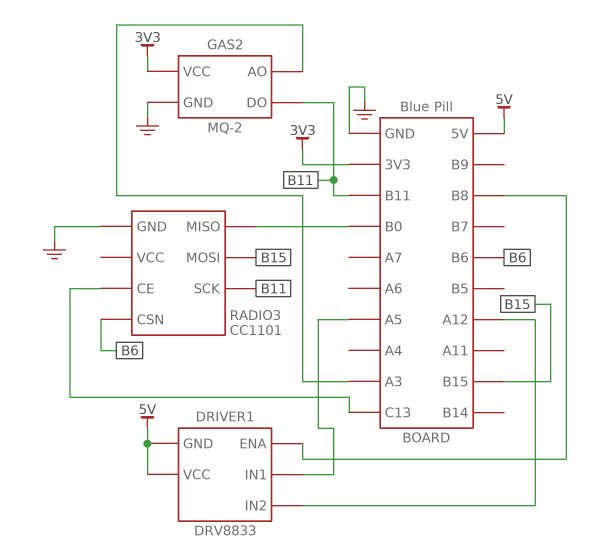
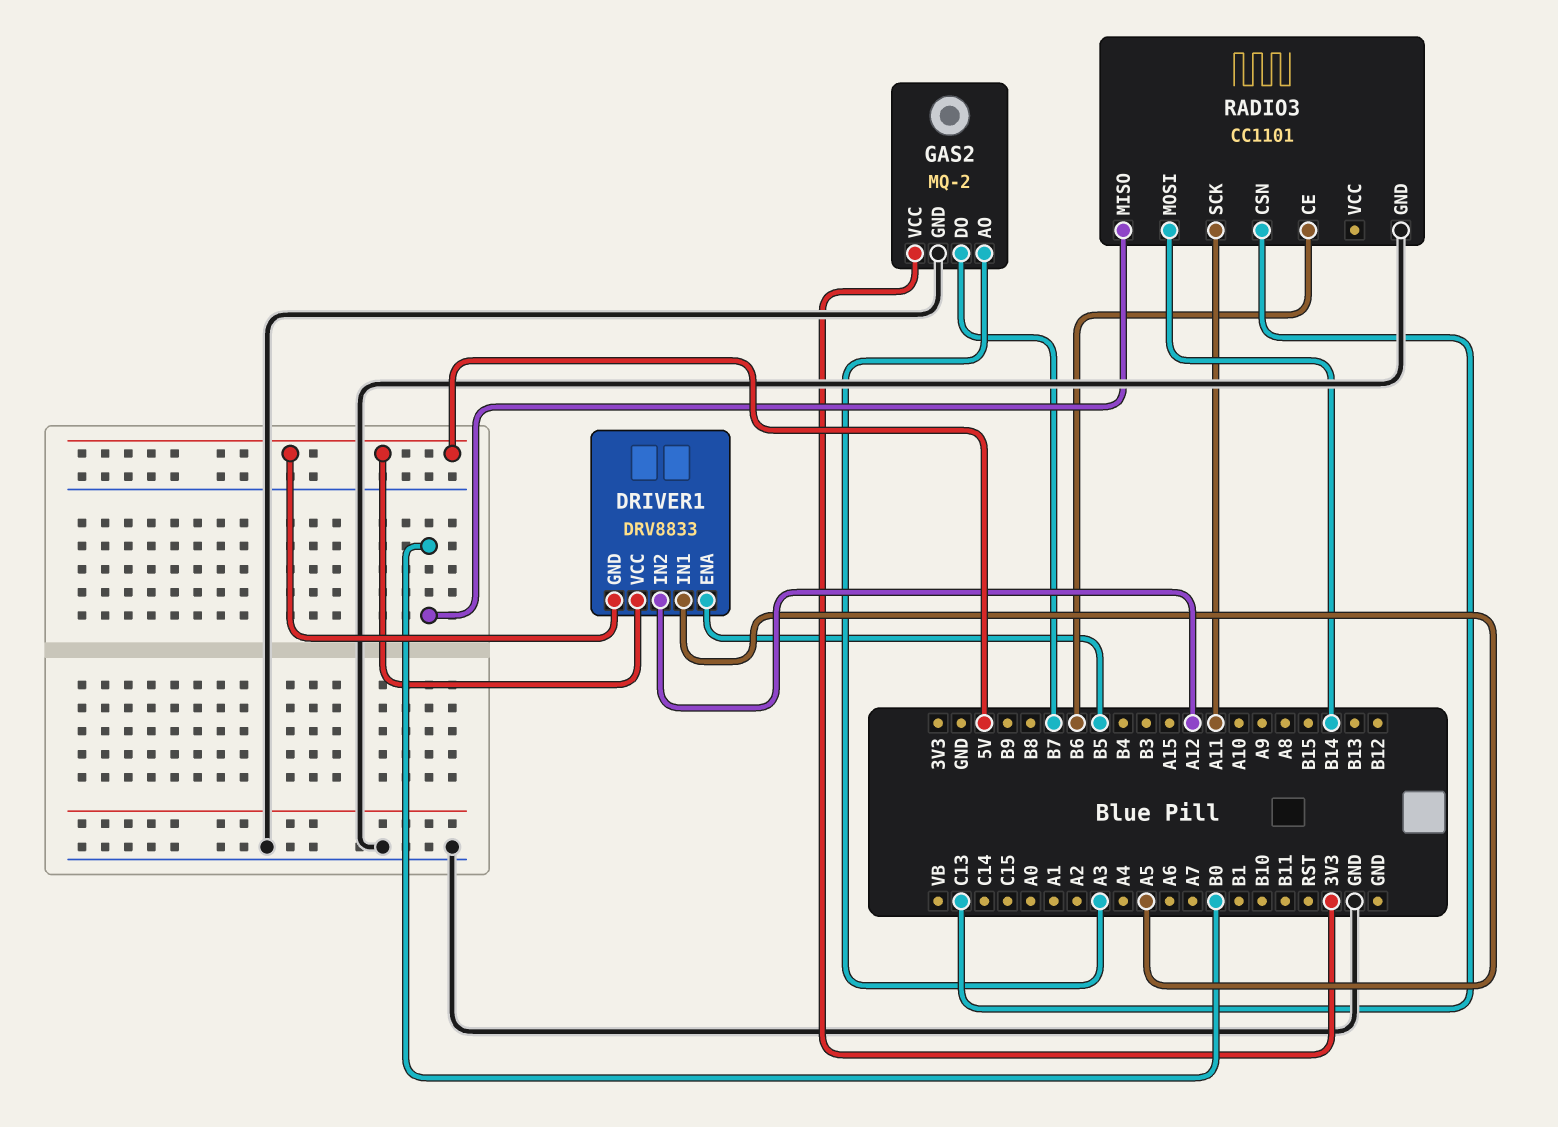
DRIVER1 pin ENA: B8 -> B5
GAS2 pin DO: B11 -> B7
RADIO3 pin CE: C13 -> B6
RADIO3 pin CSN: B6 -> C13
RADIO3 pin MOSI: B15 -> B14
RADIO3 pin SCK: B11 -> A11

